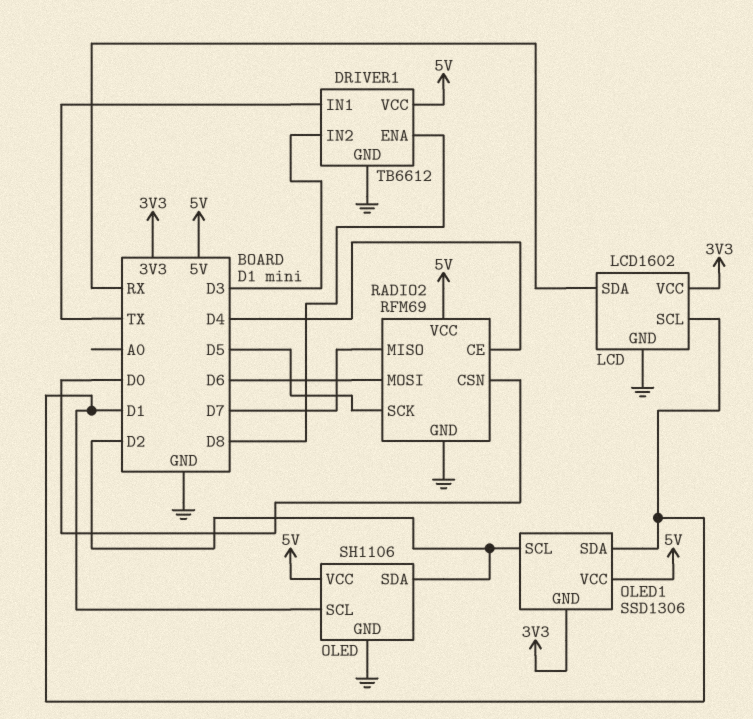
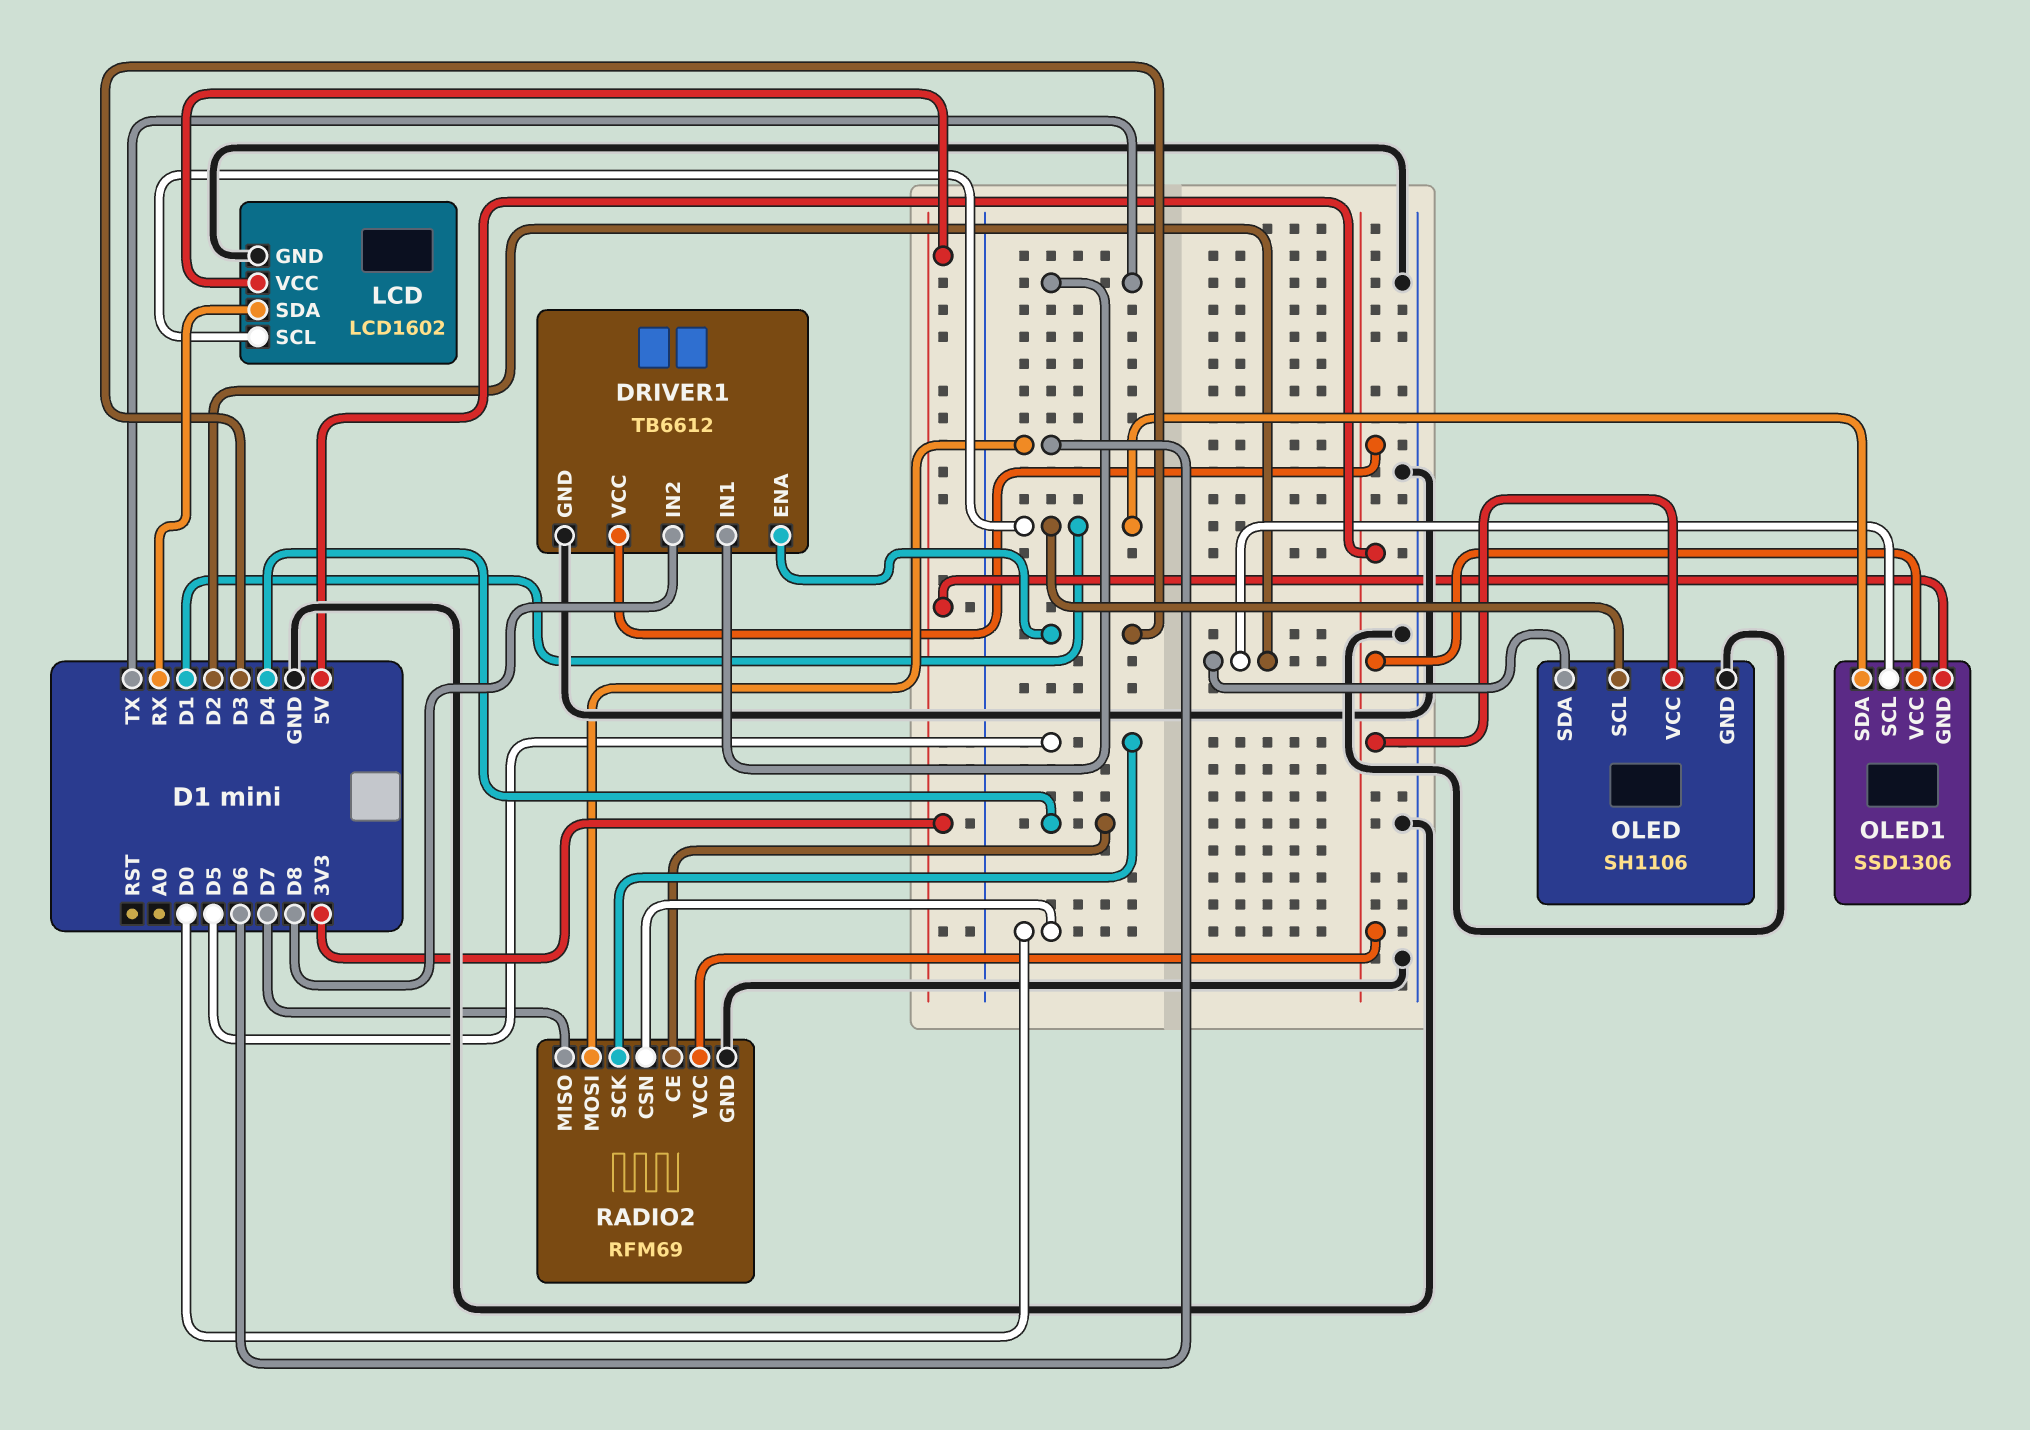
DRIVER1 pin ENA: D8 -> D3
DRIVER1 pin IN2: D3 -> D8

